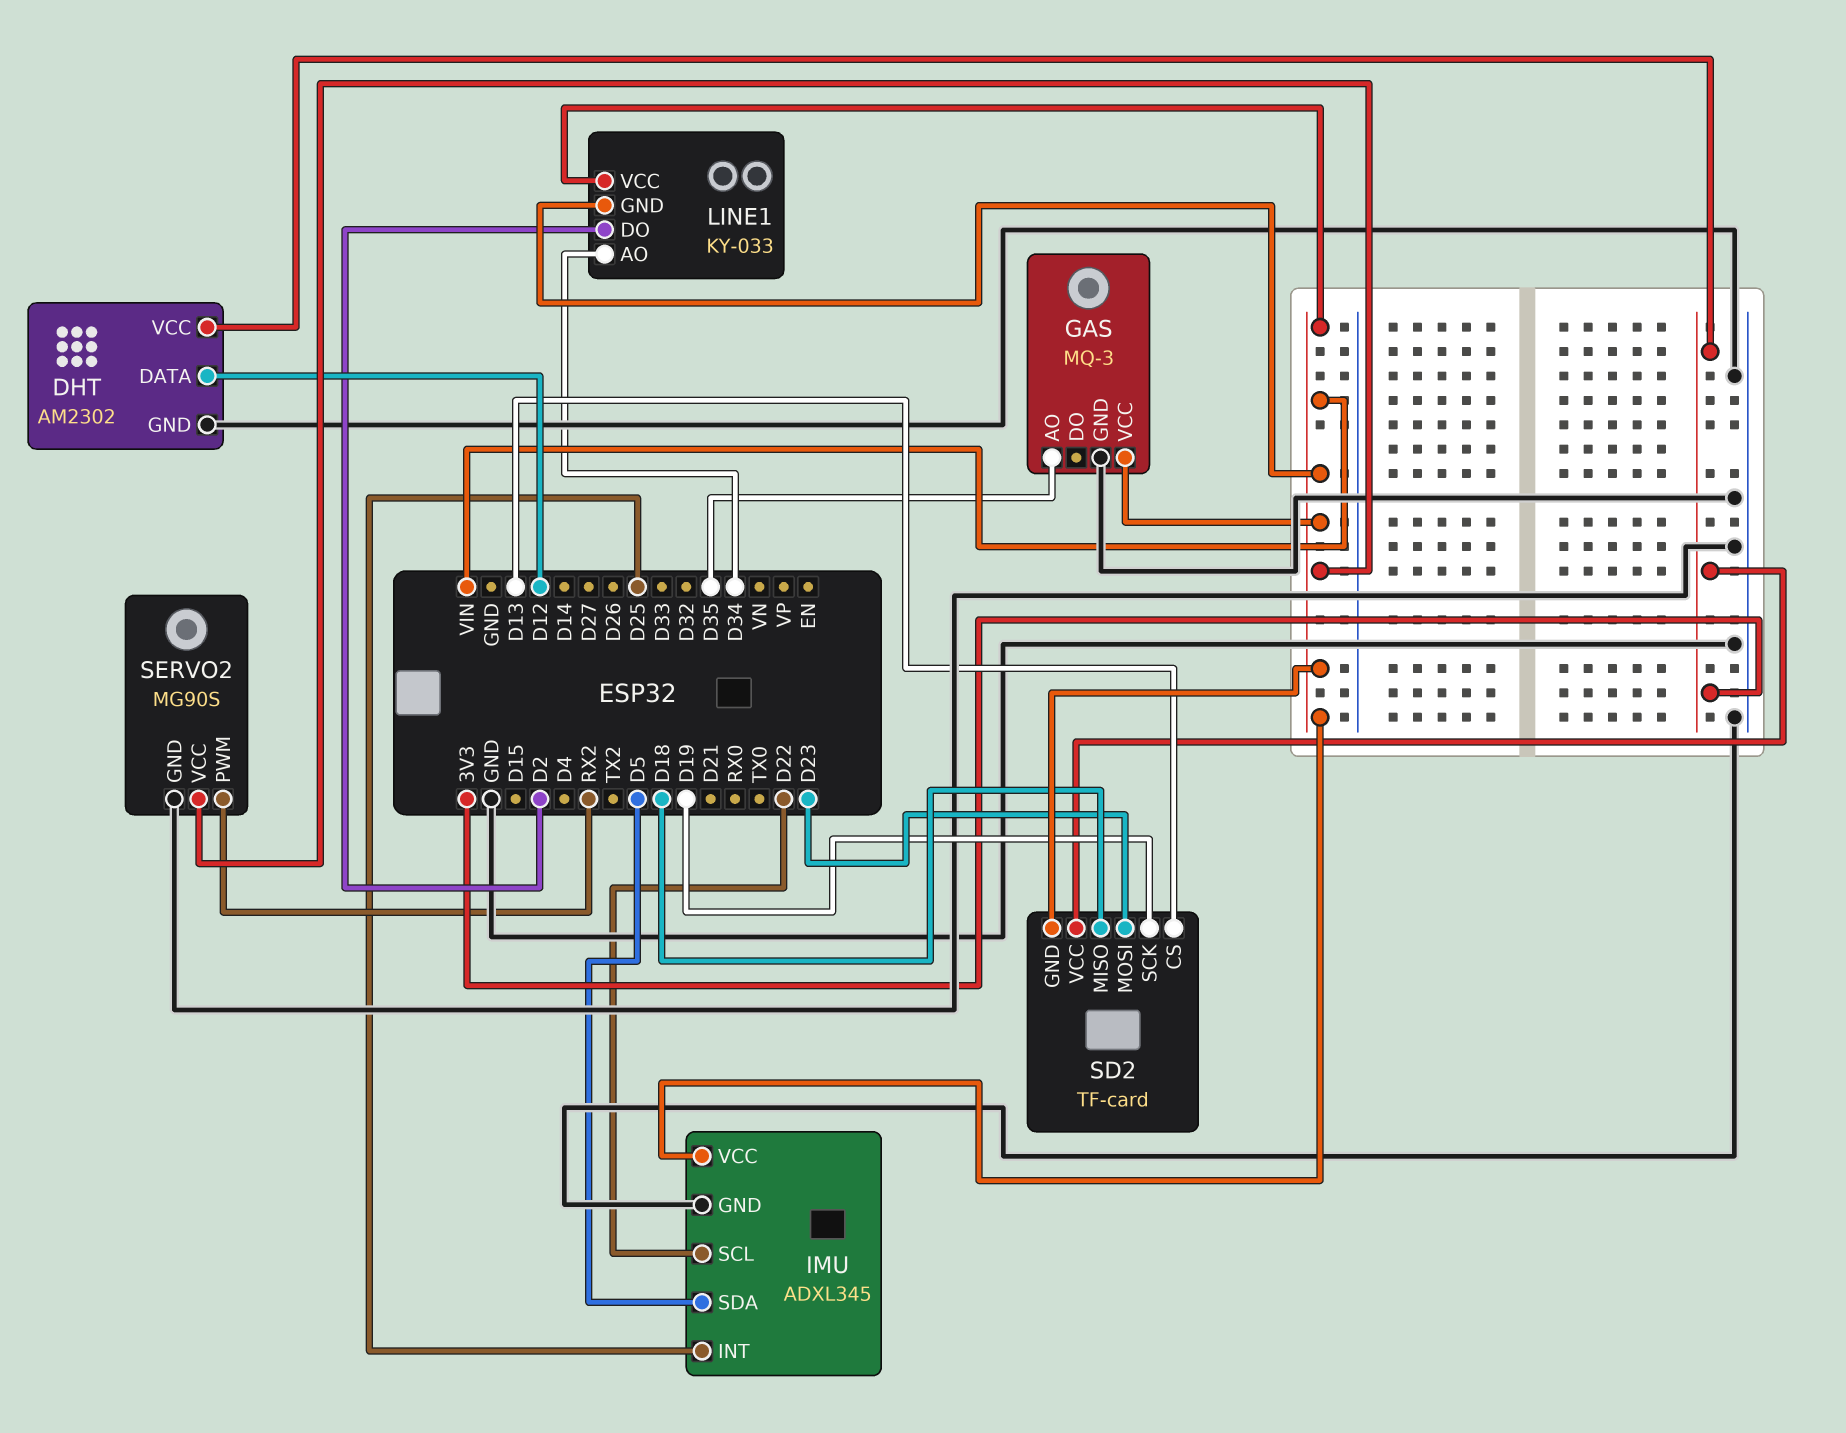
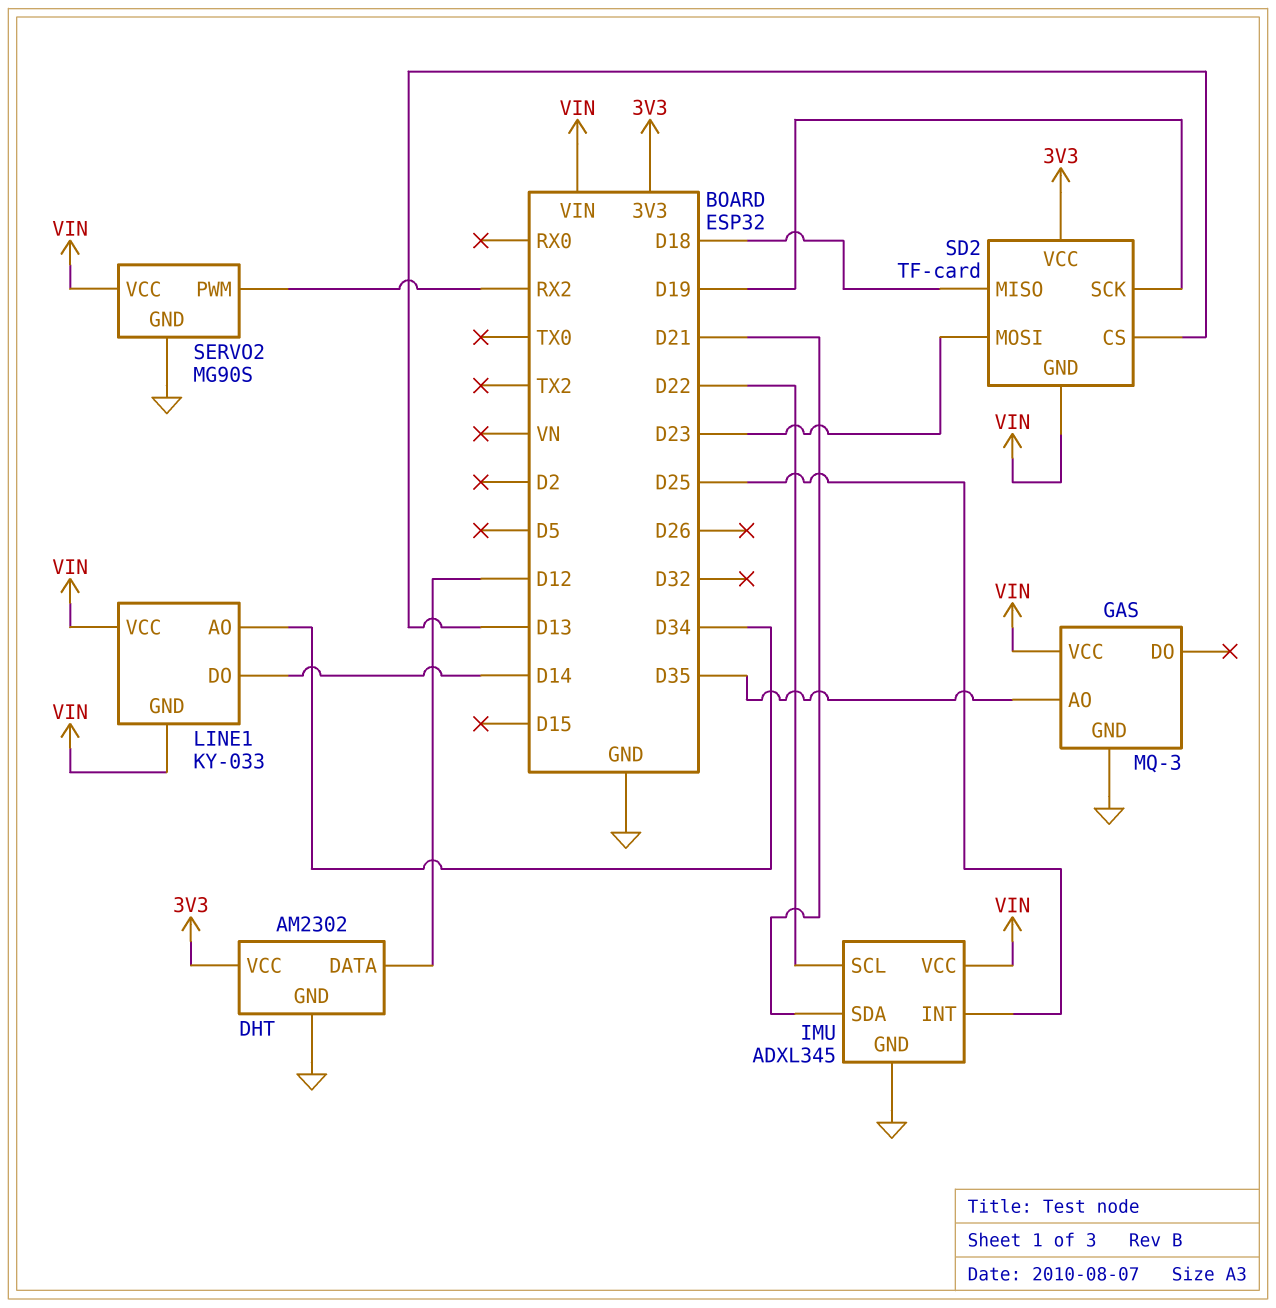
IMU pin SDA: D5 -> D21
LINE1 pin DO: D2 -> D14

